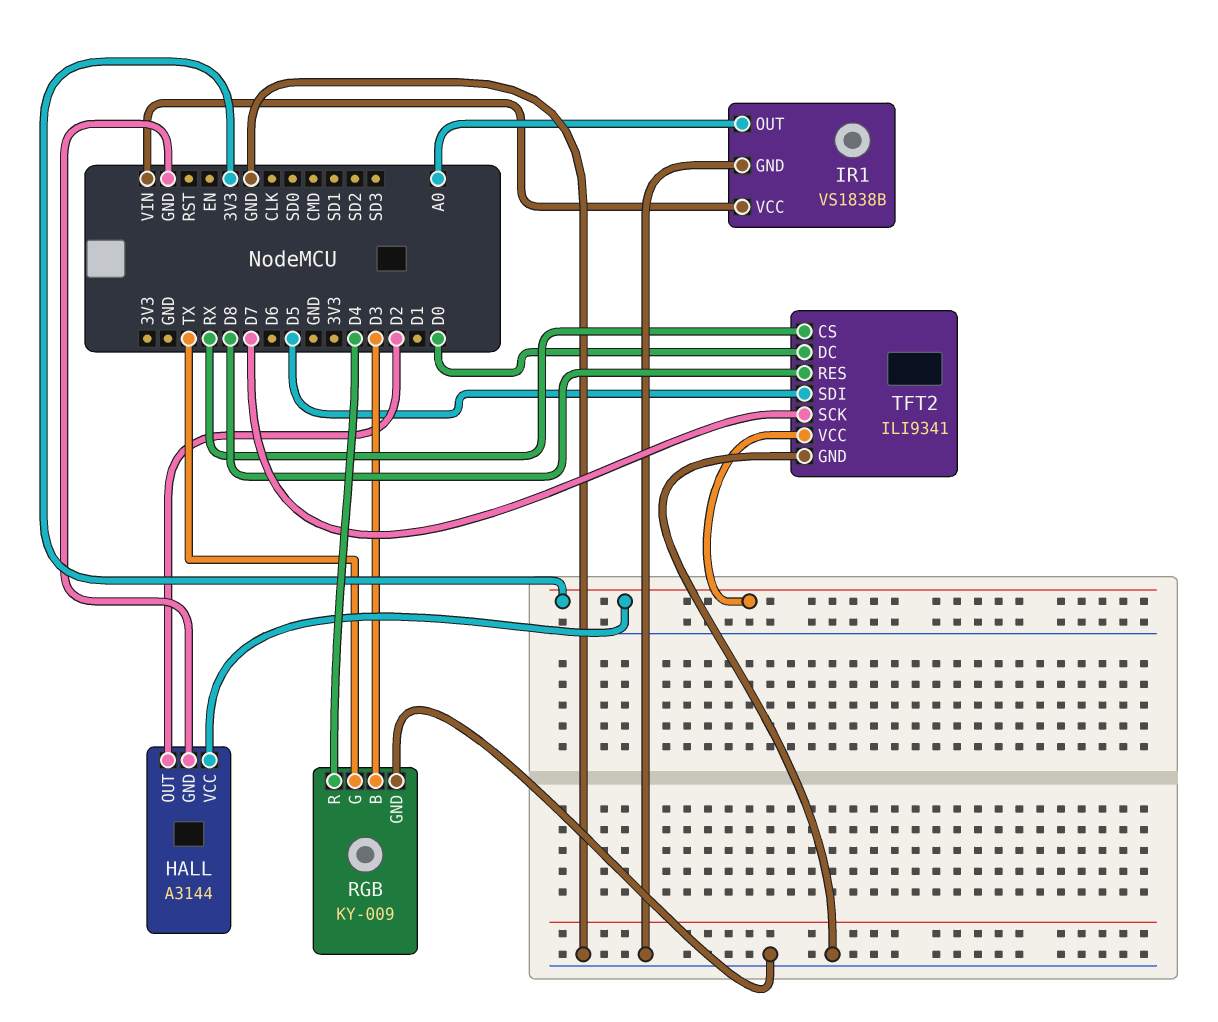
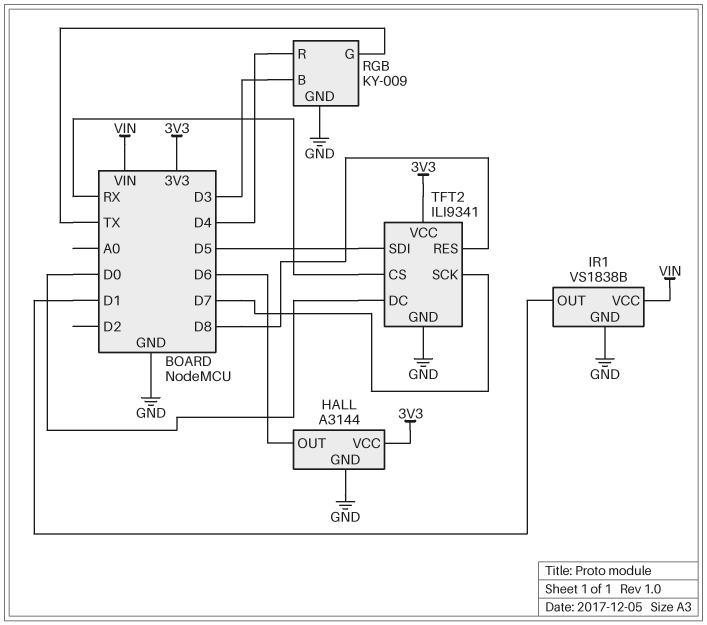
HALL pin OUT: D2 -> D6
IR1 pin OUT: A0 -> D1

